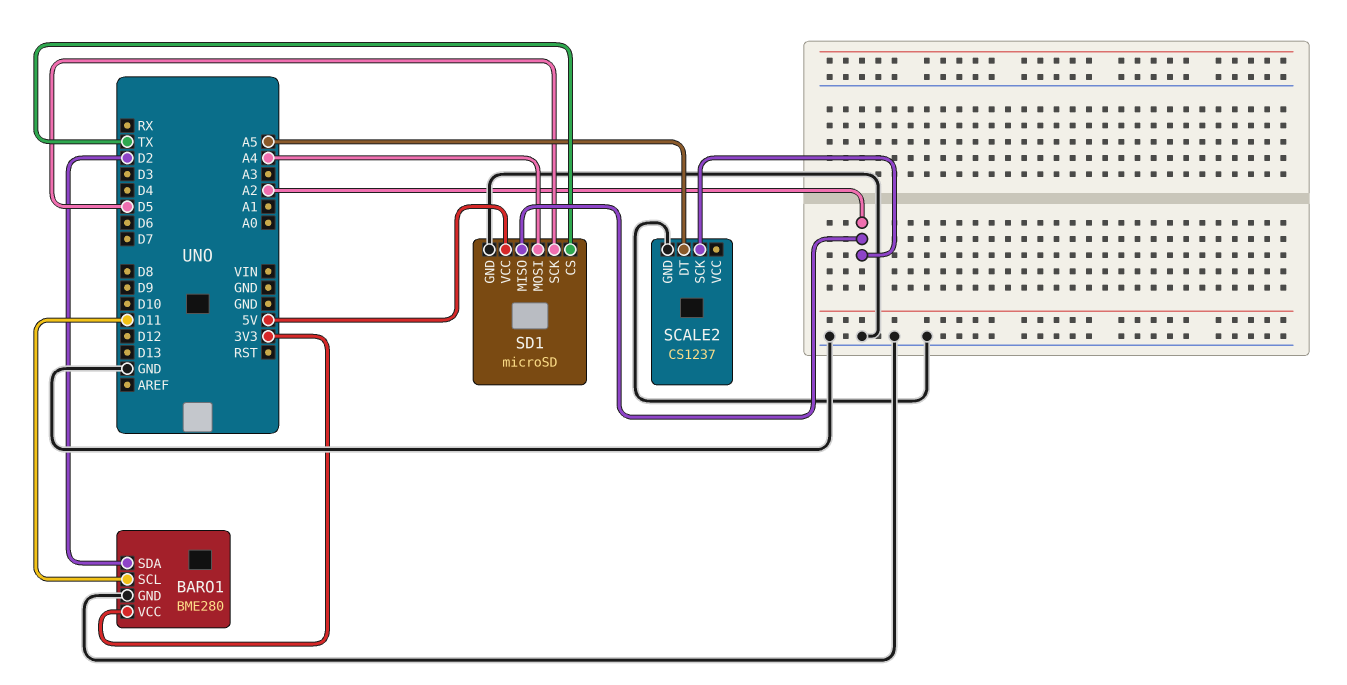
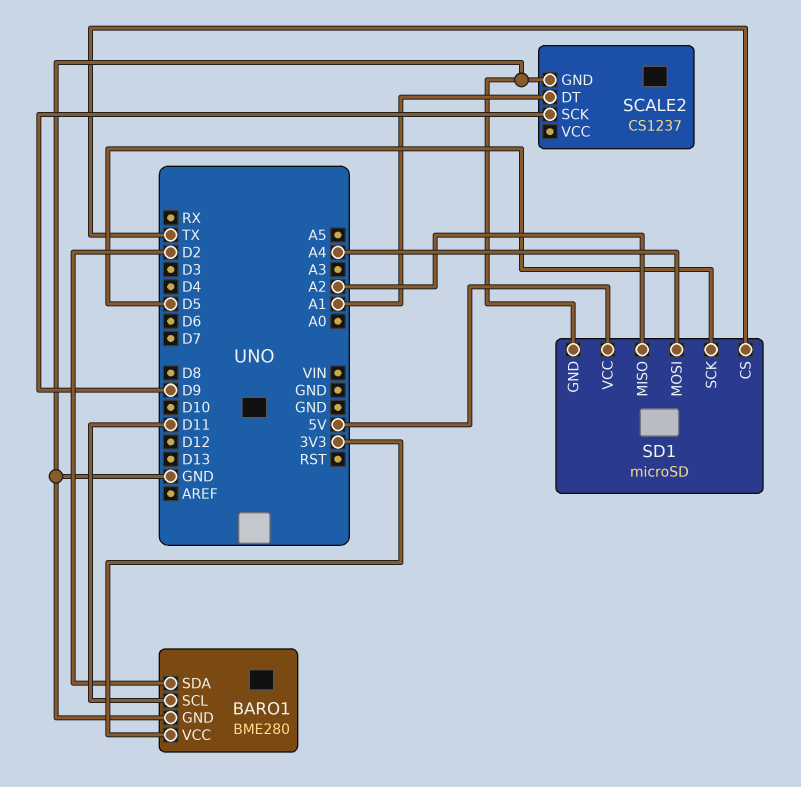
SCALE2 pin DT: A5 -> A1
SCALE2 pin SCK: A2 -> D9

